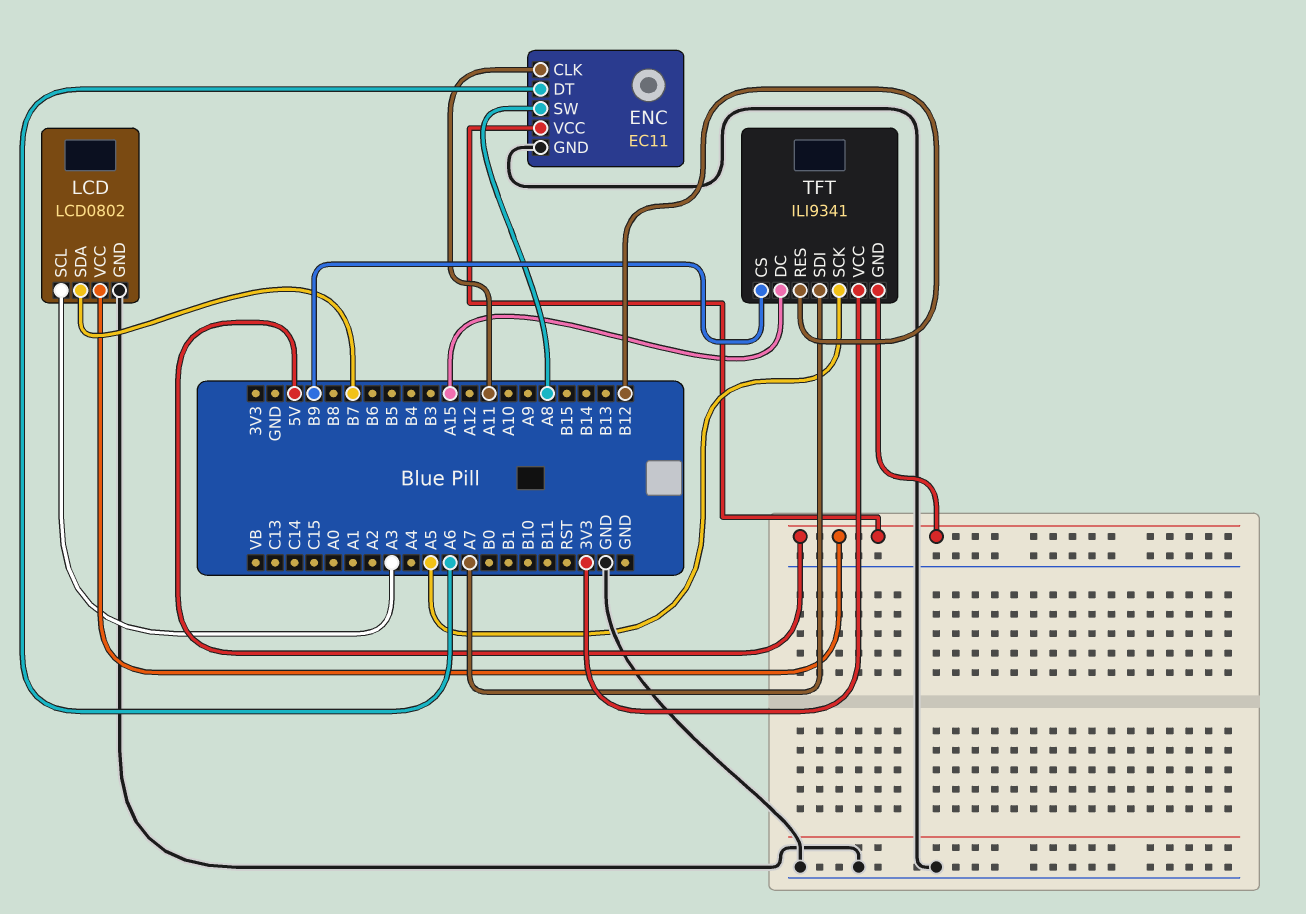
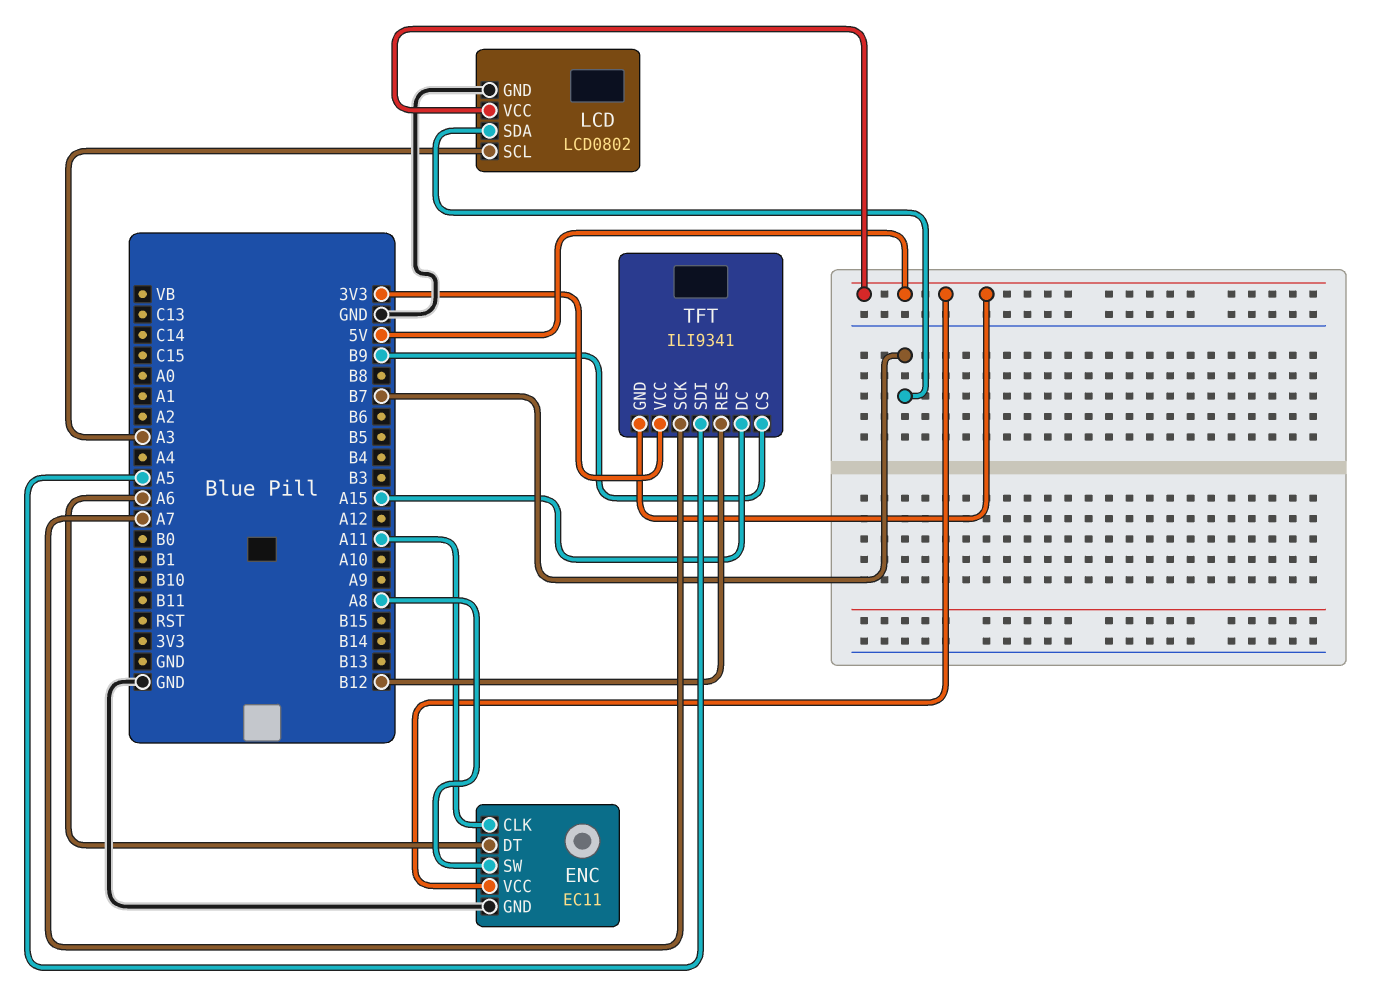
TFT pin SCK: A5 -> A7
TFT pin SDI: A7 -> A5

